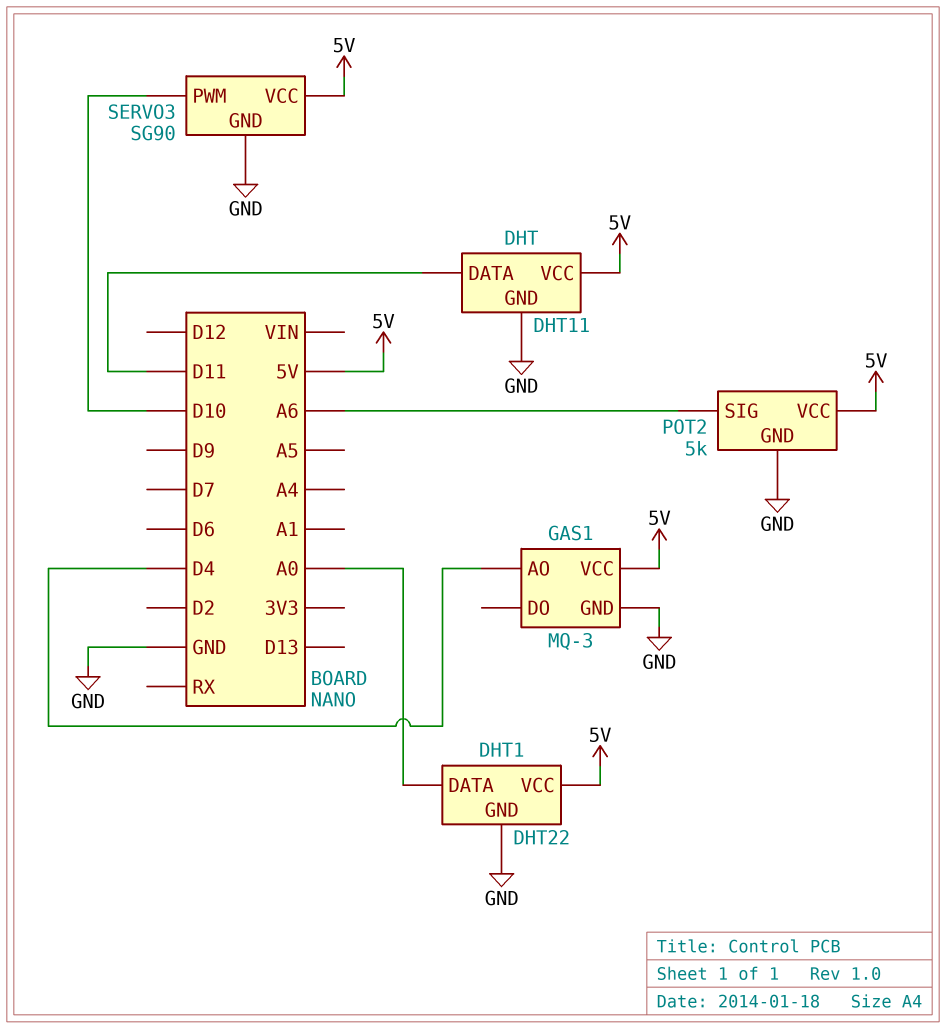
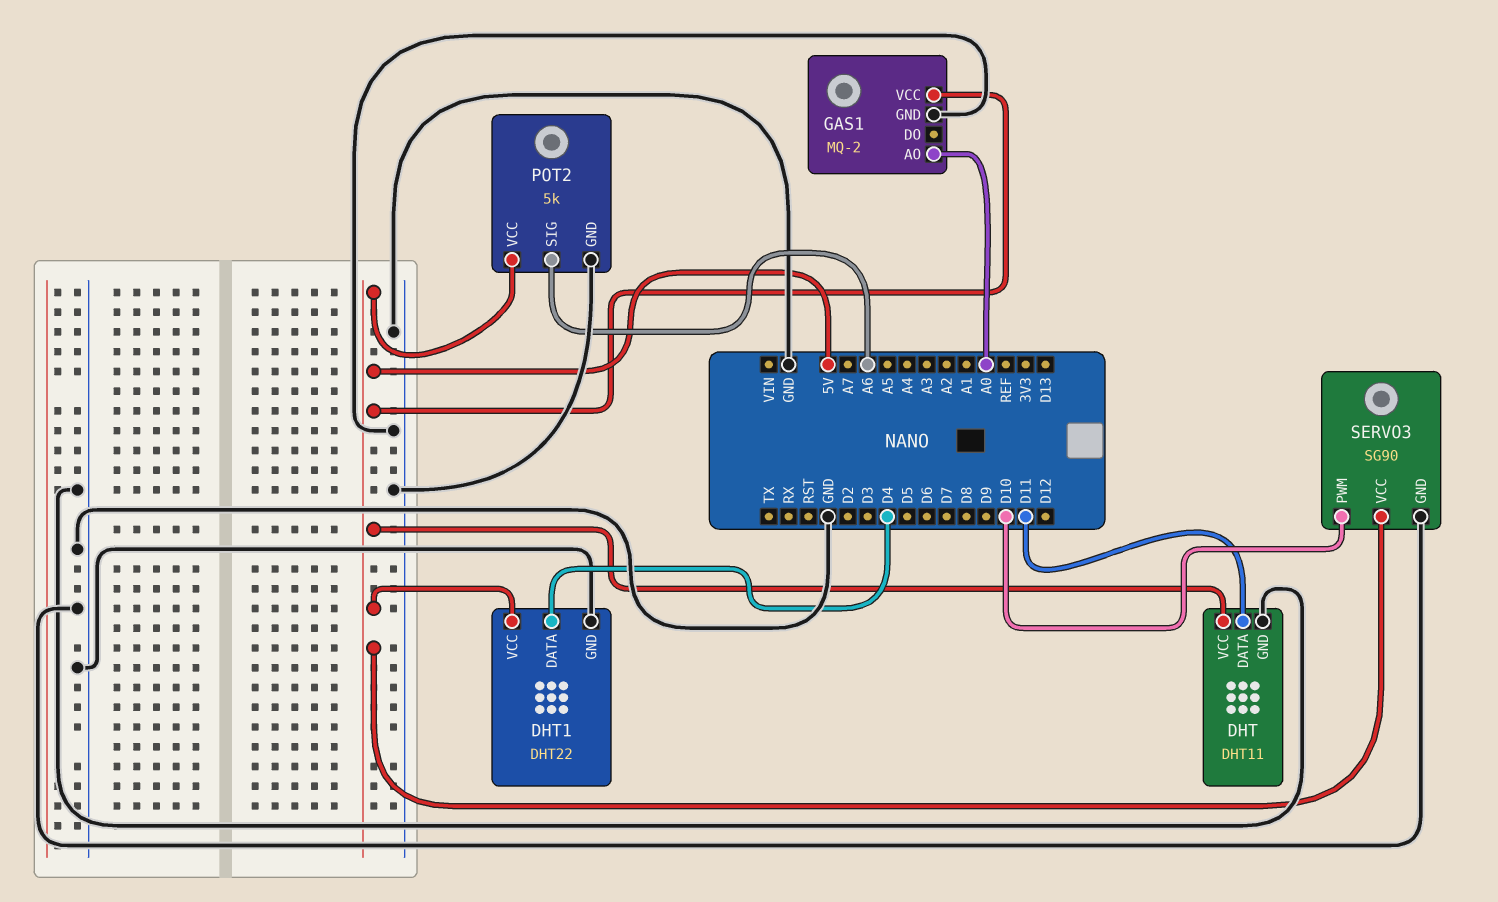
DHT1 pin DATA: A0 -> D4
GAS1: MQ-3 -> MQ-2
GAS1 pin AO: D4 -> A0

